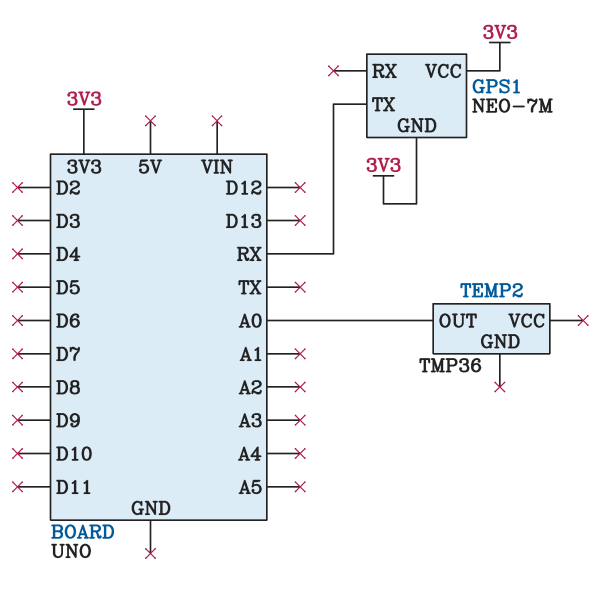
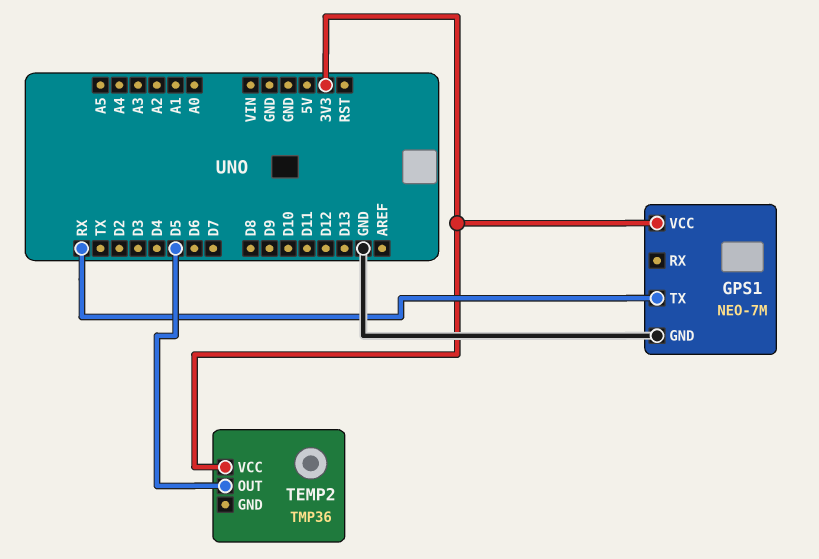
GPS1 pin GND: 3V3 -> GND
TEMP2 pin OUT: A0 -> D5
TEMP2 pin VCC: none -> 3V3

